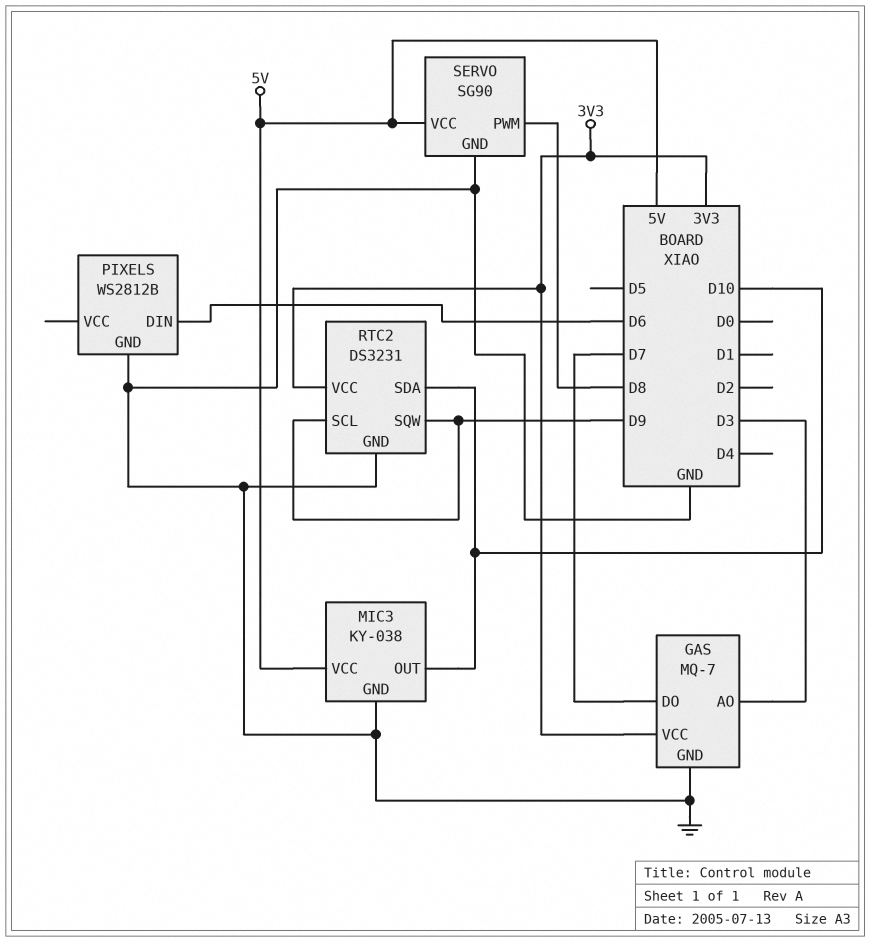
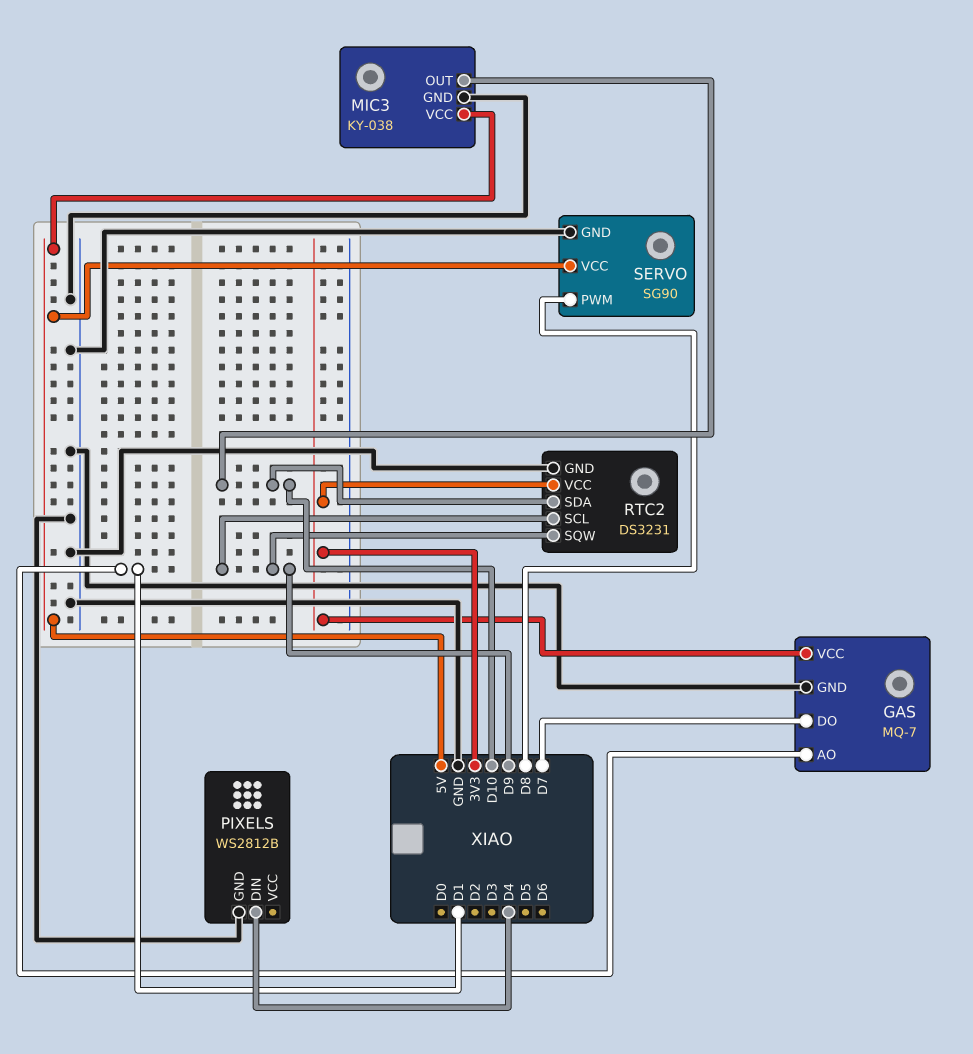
GAS pin AO: D3 -> D1
PIXELS pin DIN: D6 -> D4

